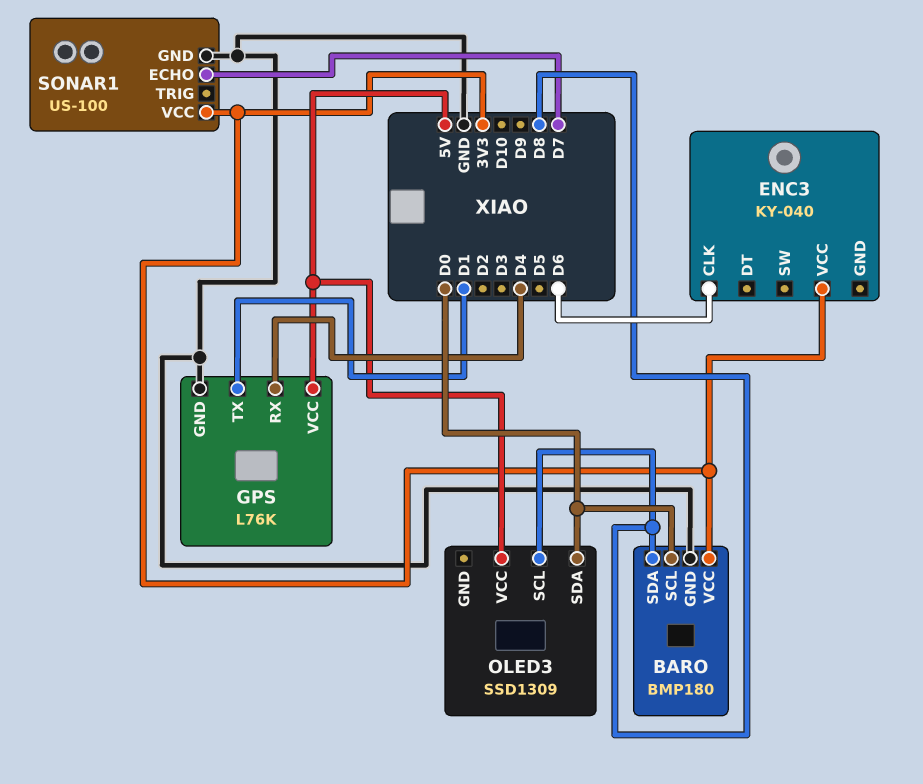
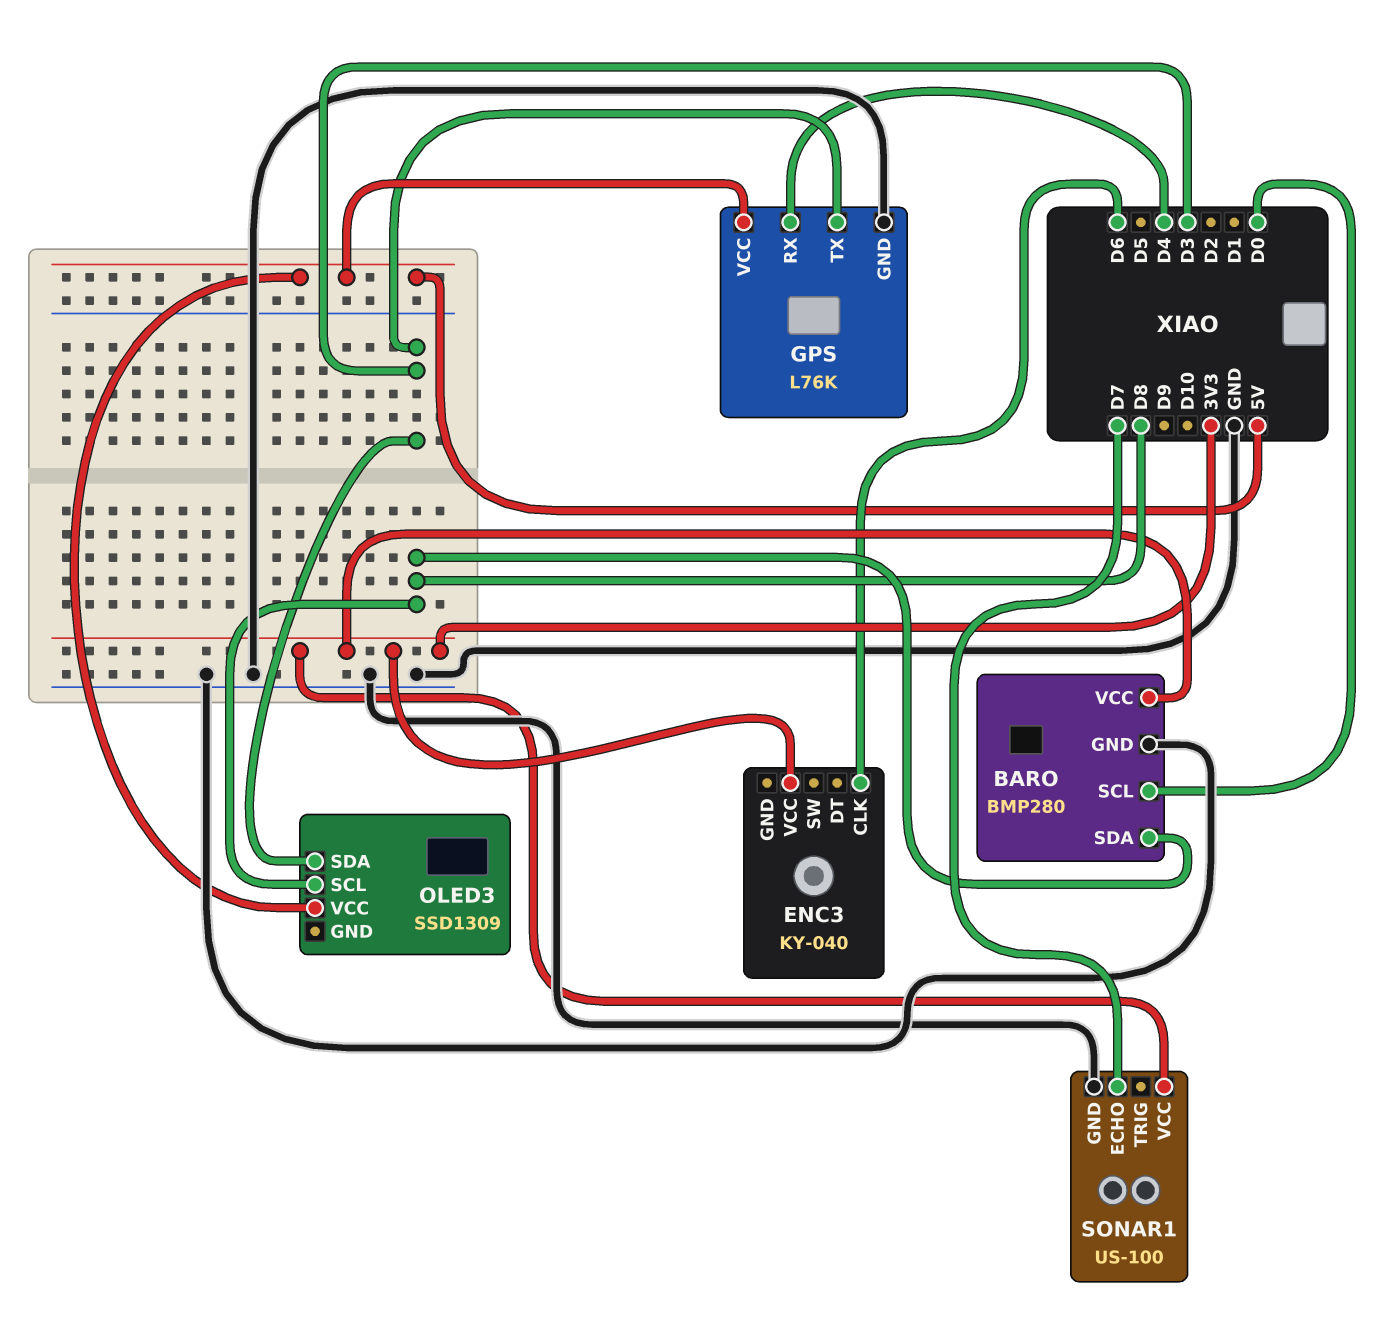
BARO: BMP180 -> BMP280
GPS pin TX: D1 -> D3
OLED3 pin SDA: D0 -> D3

